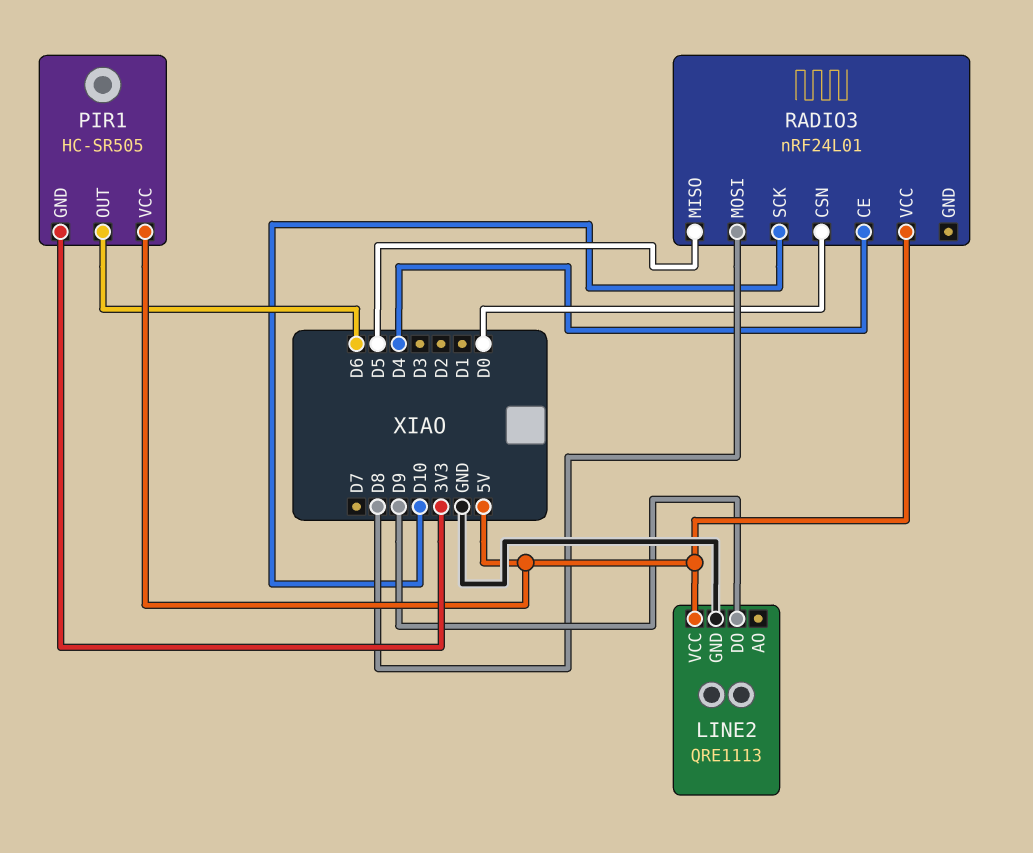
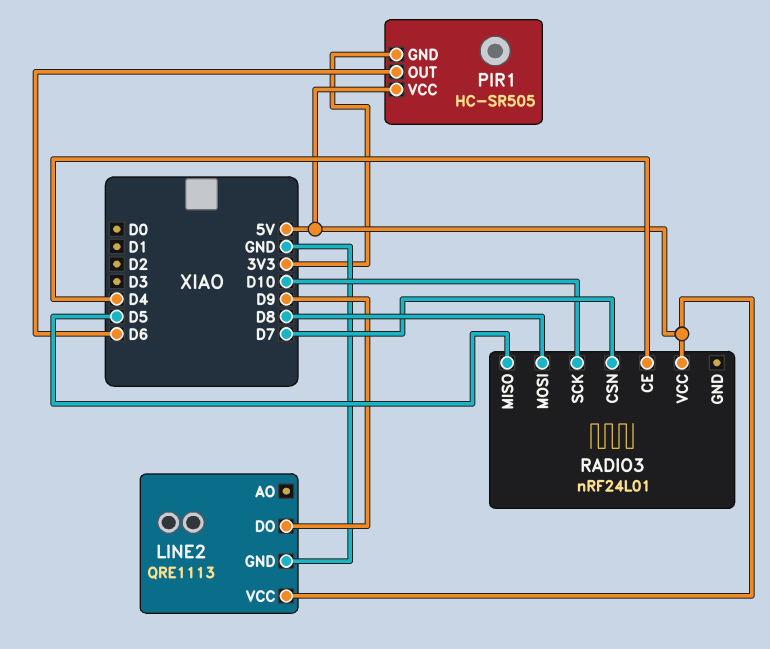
RADIO3 pin CSN: D0 -> D7

